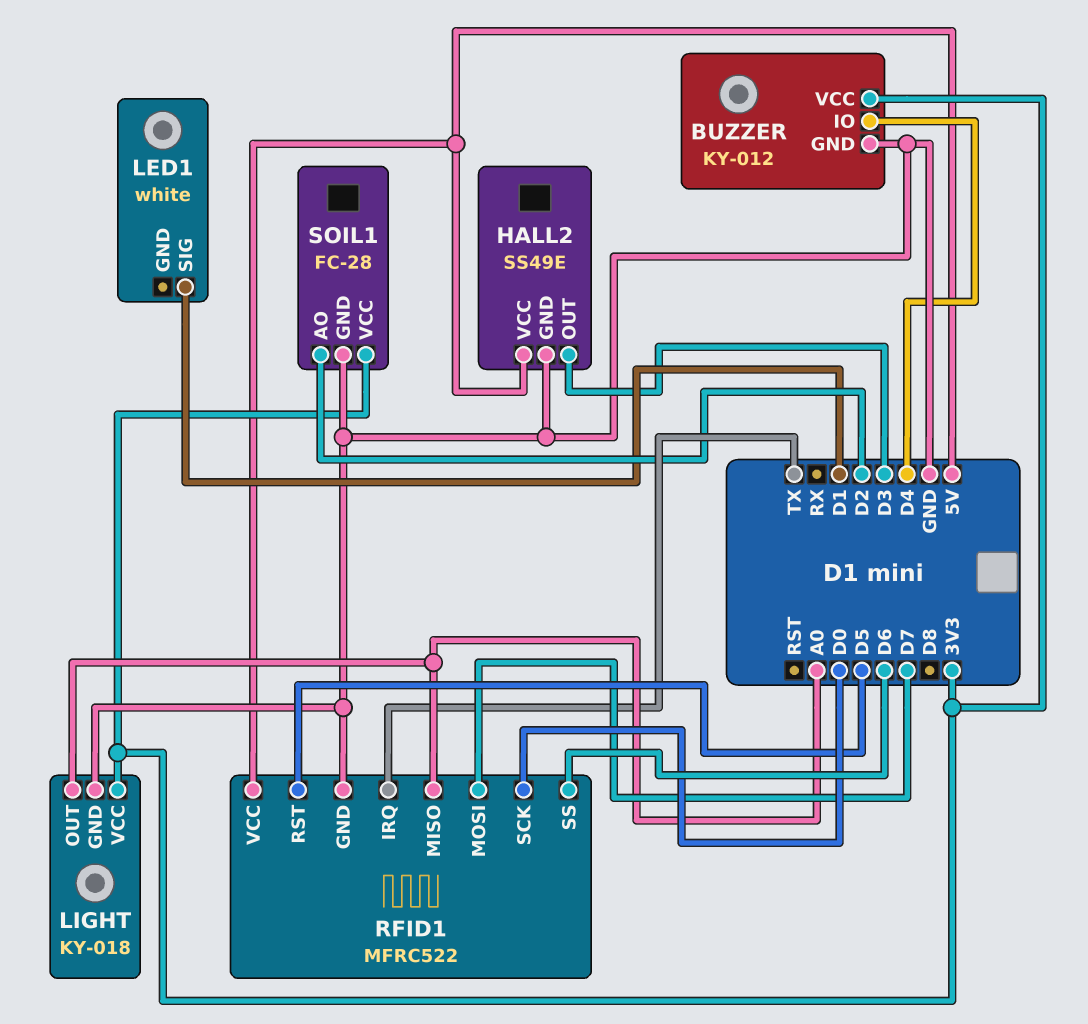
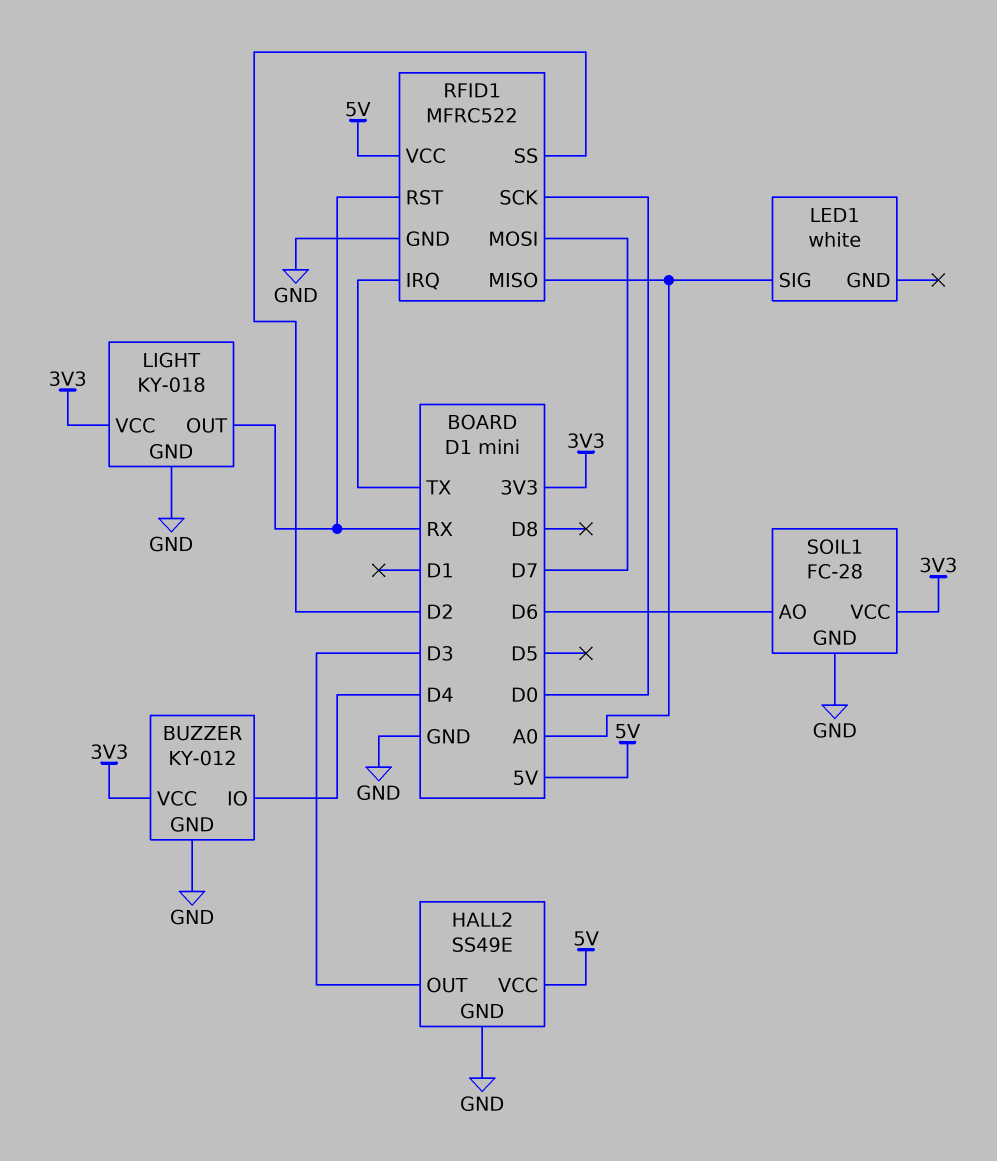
LED1 pin SIG: D1 -> A0
LIGHT pin OUT: A0 -> RX
RFID1 pin RST: D5 -> RX
RFID1 pin SS: D6 -> D2
SOIL1 pin AO: D2 -> D6

